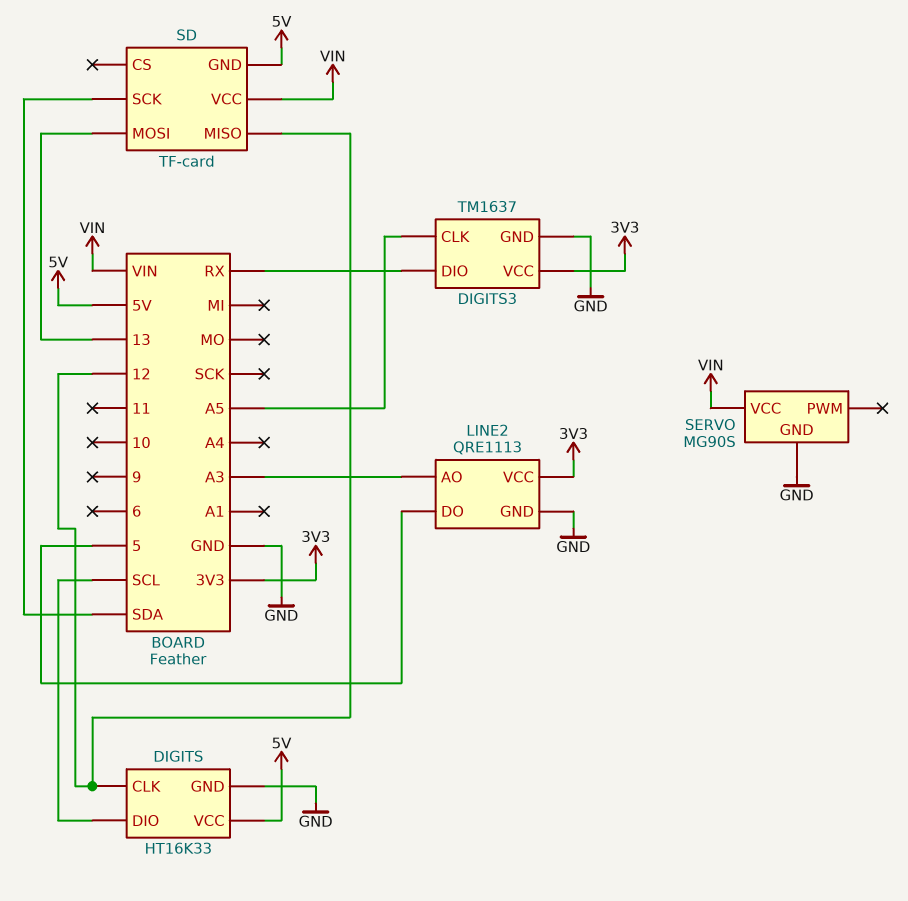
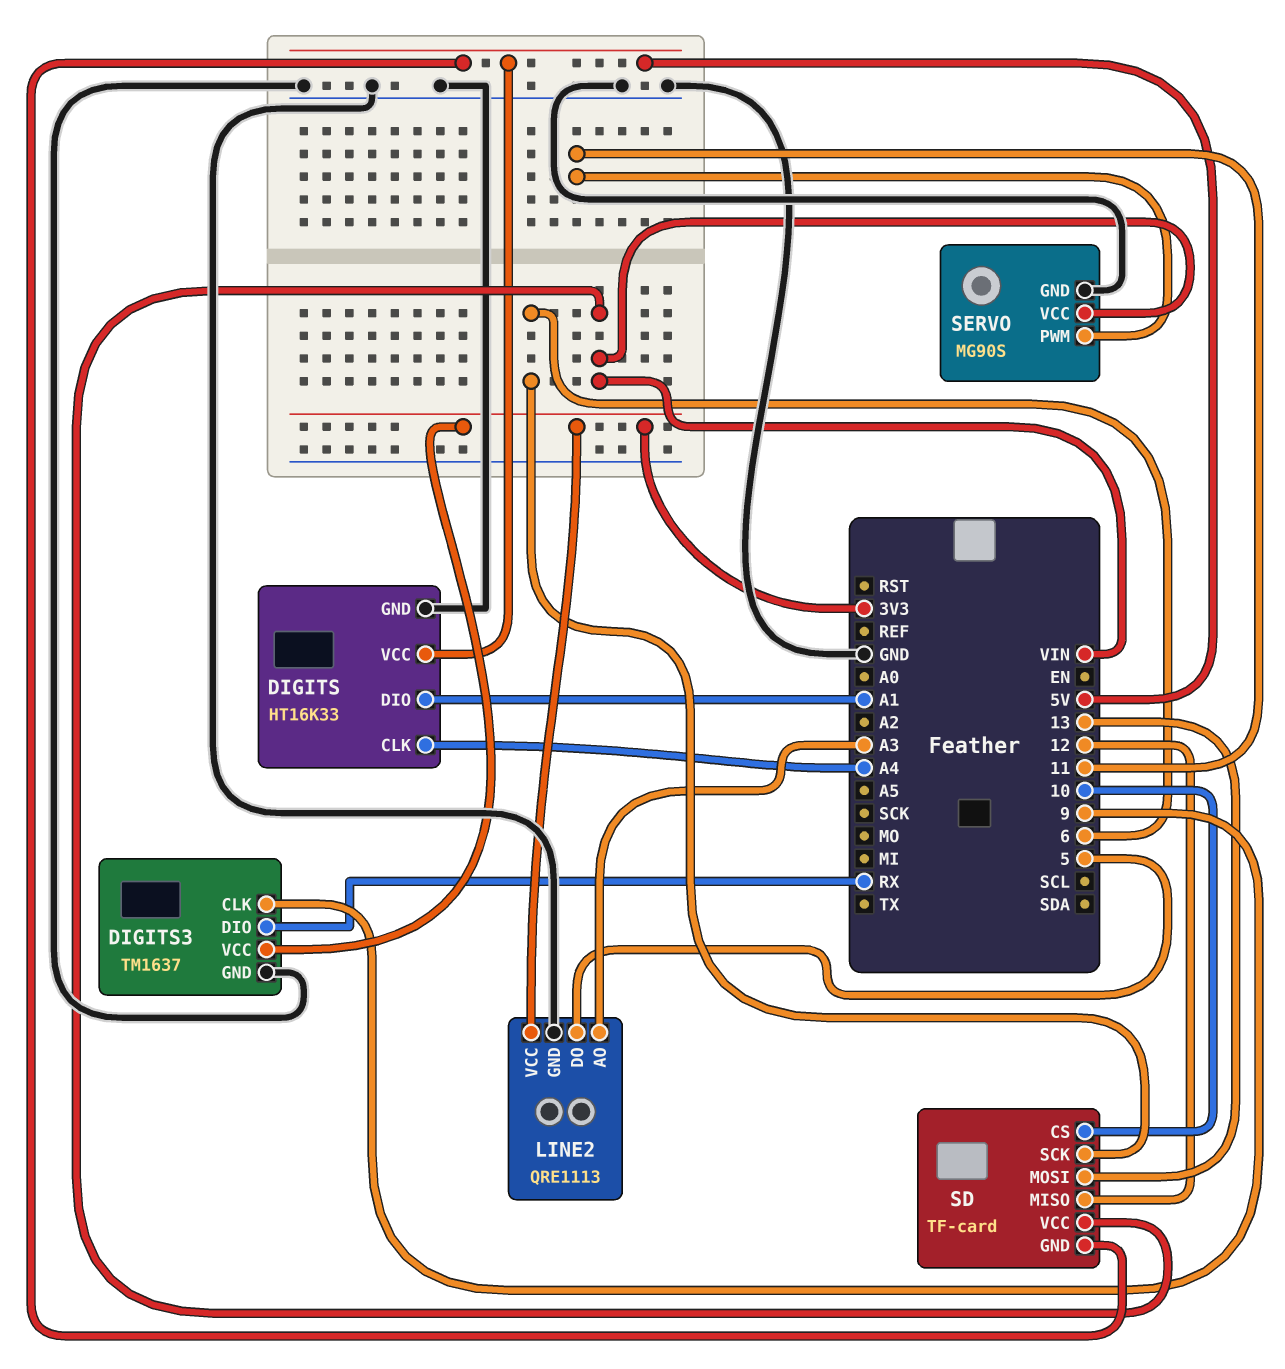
DIGITS pin CLK: 12 -> A4
DIGITS pin DIO: SCL -> A1
DIGITS3 pin CLK: A5 -> 9
SD pin CS: none -> 10
SD pin SCK: SDA -> 6
SERVO pin PWM: none -> 11

